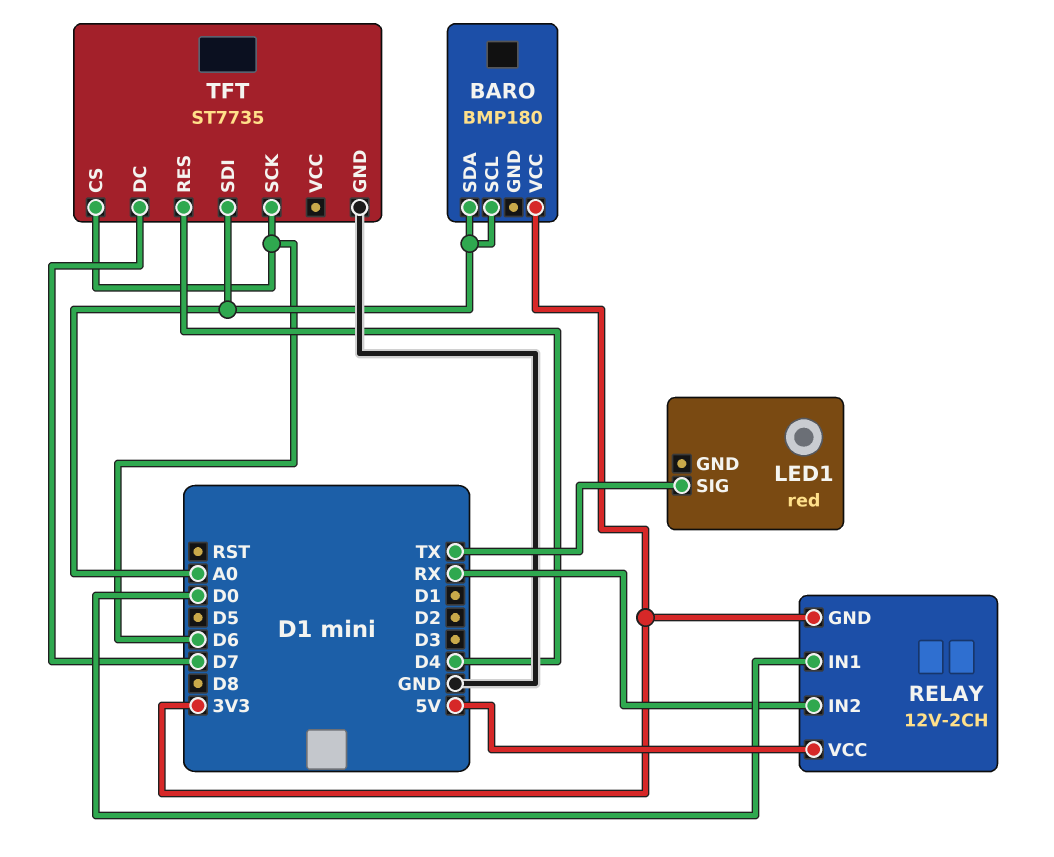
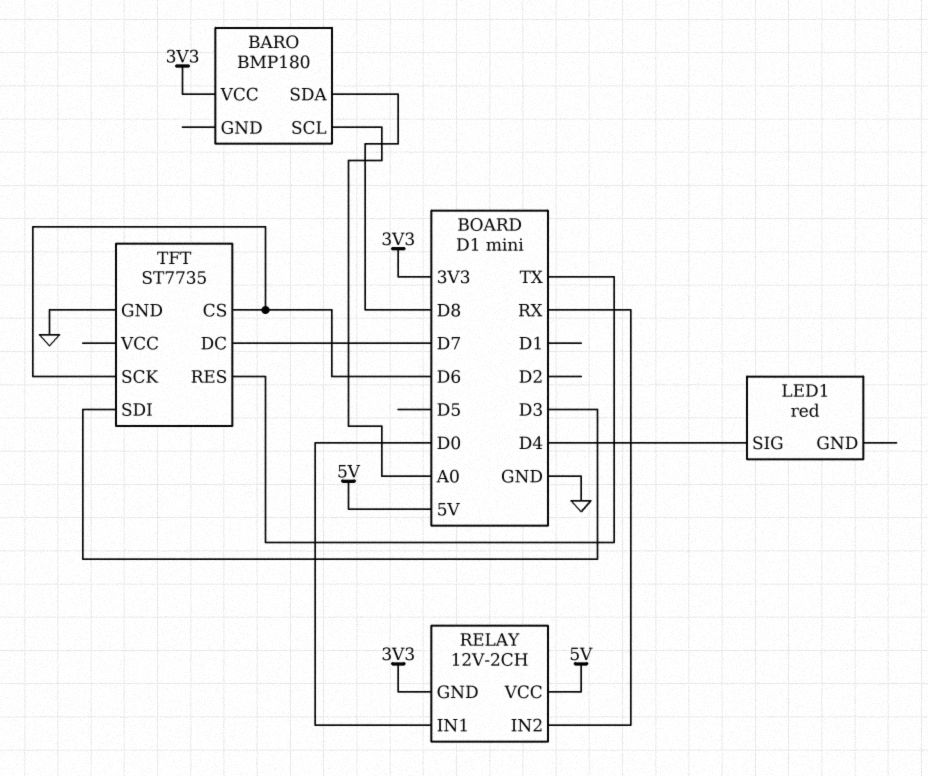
BARO pin SDA: A0 -> D8
LED1 pin SIG: TX -> D4
TFT pin RES: D4 -> TX
TFT pin SDI: A0 -> D3

